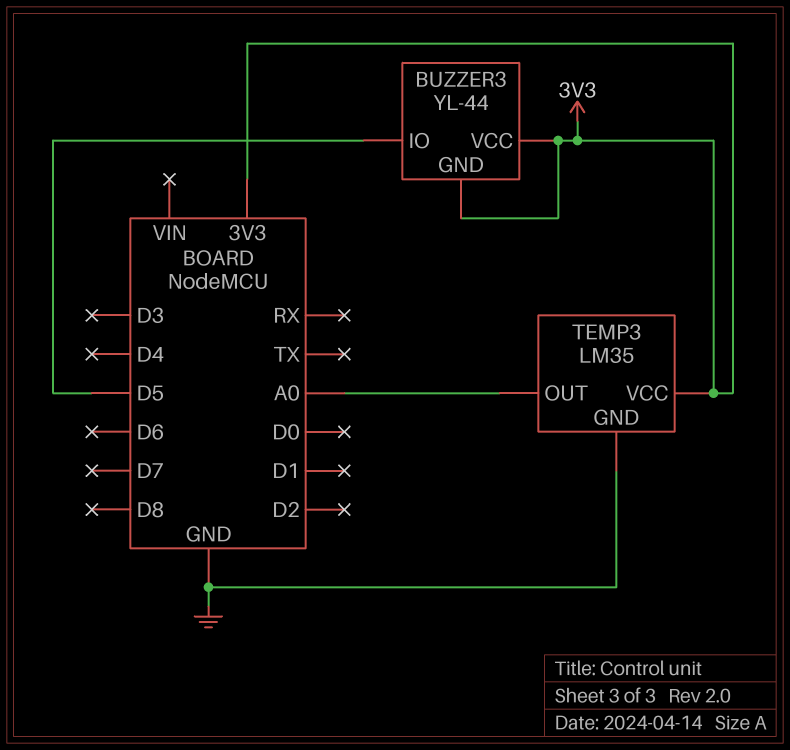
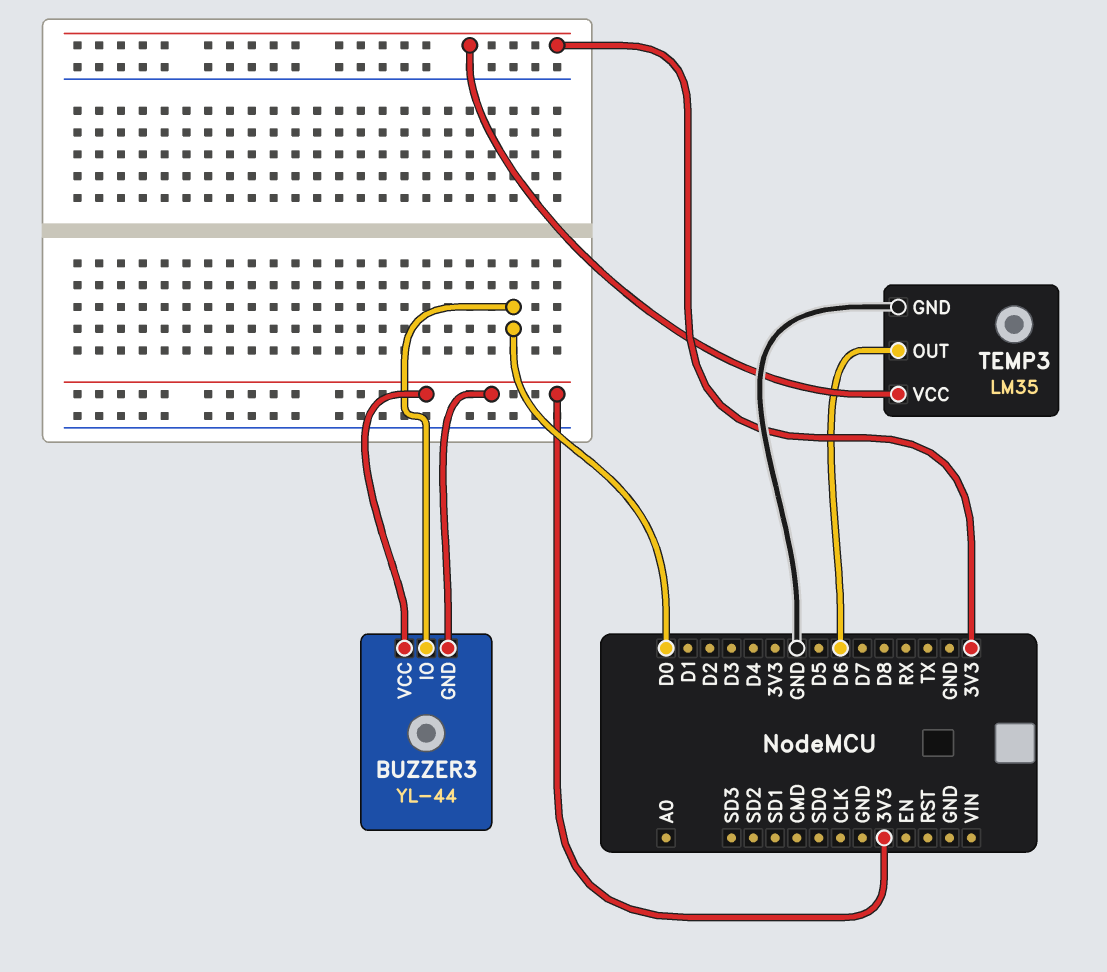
BUZZER3 pin IO: D5 -> D0
TEMP3 pin OUT: A0 -> D6

